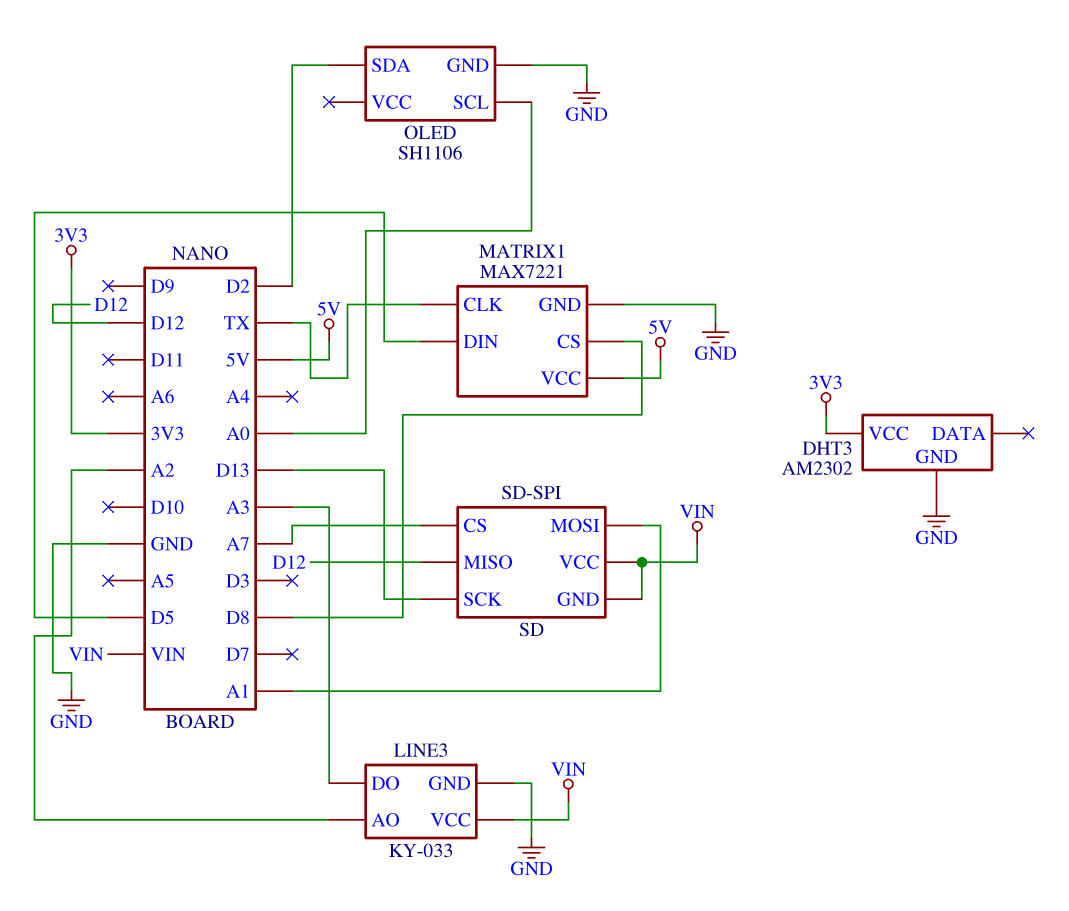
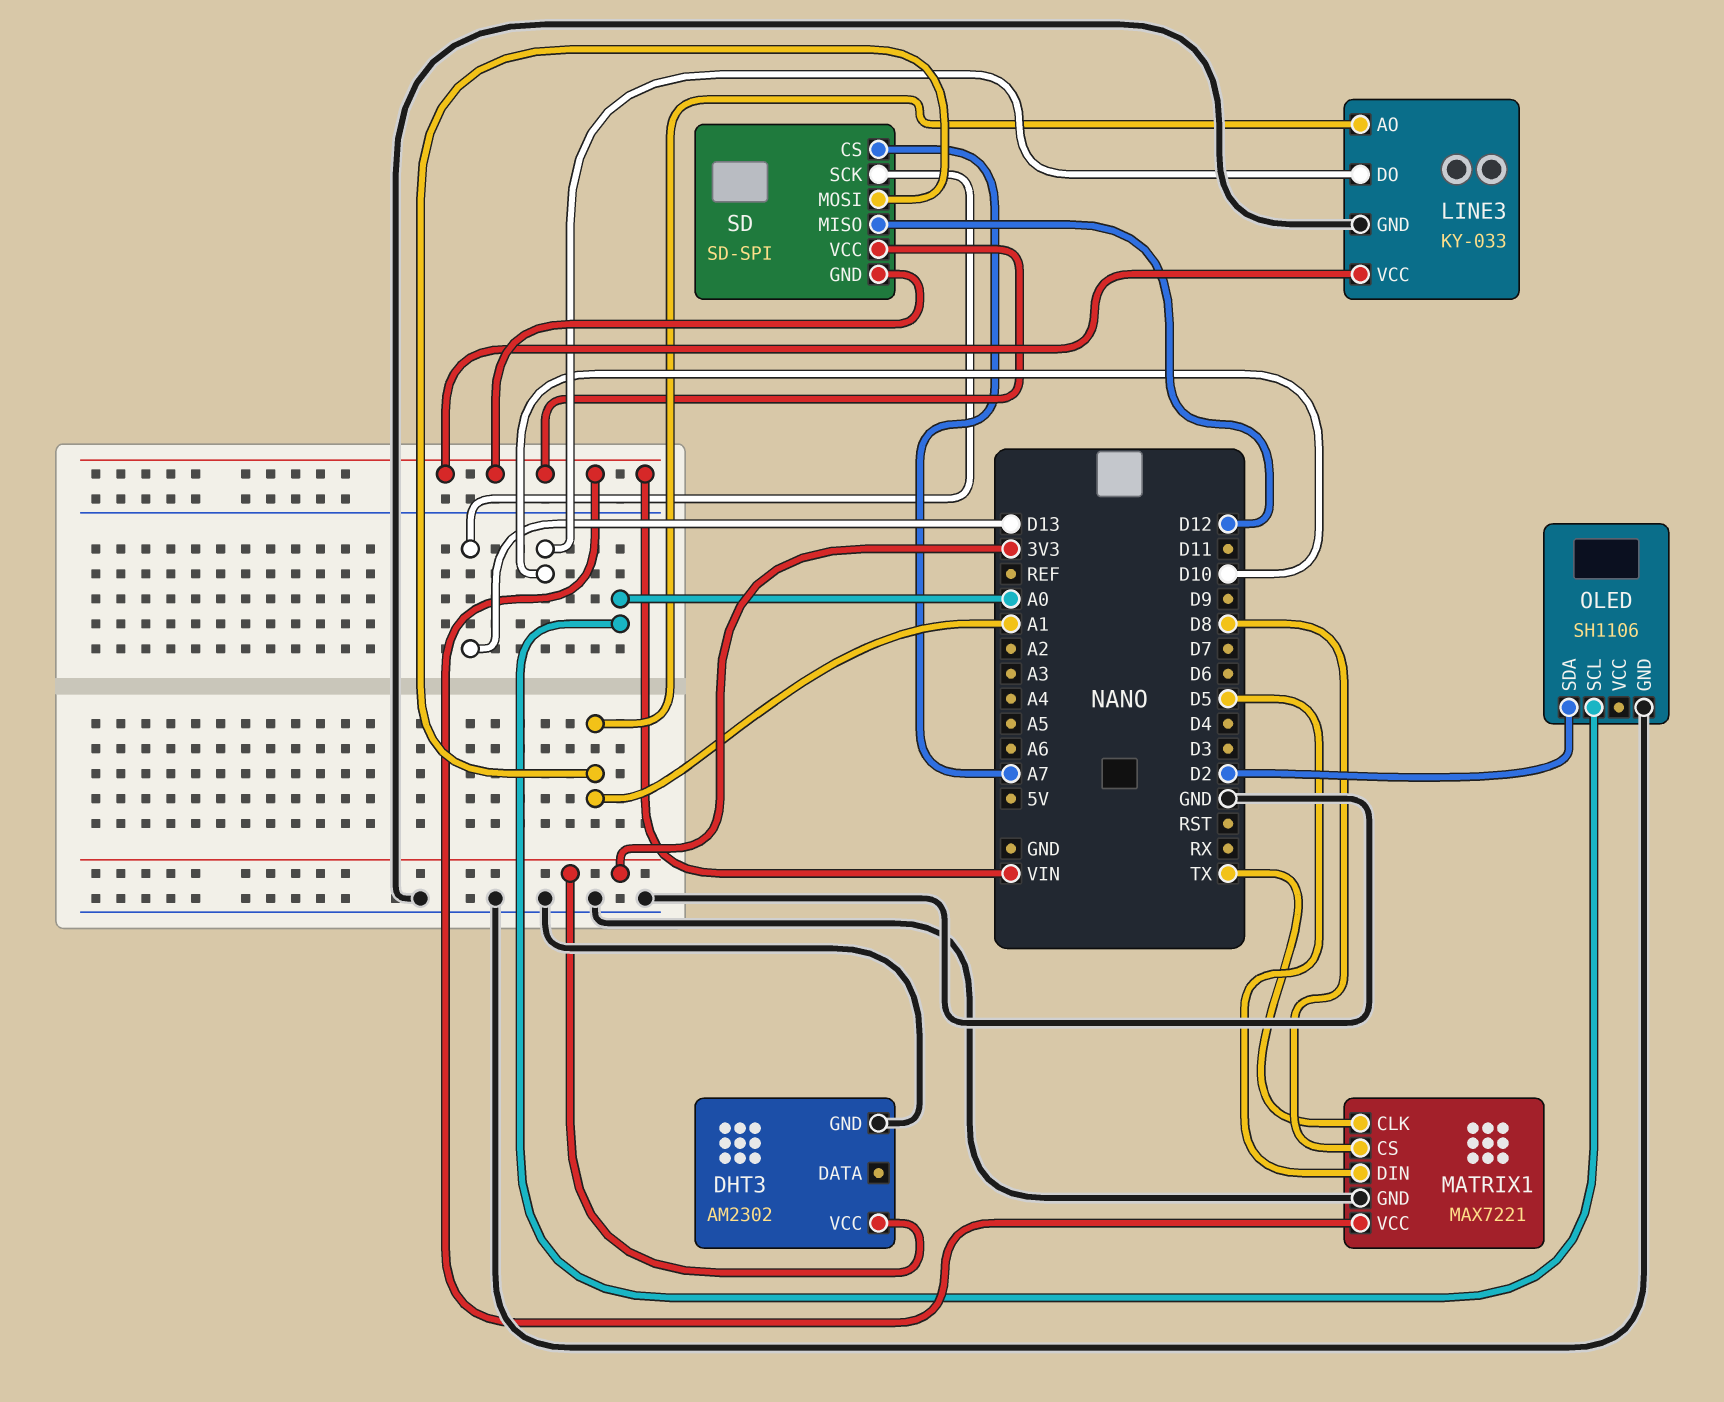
LINE3 pin AO: A2 -> A1
LINE3 pin DO: A3 -> D10
MATRIX1 pin VCC: 5V -> VIN

